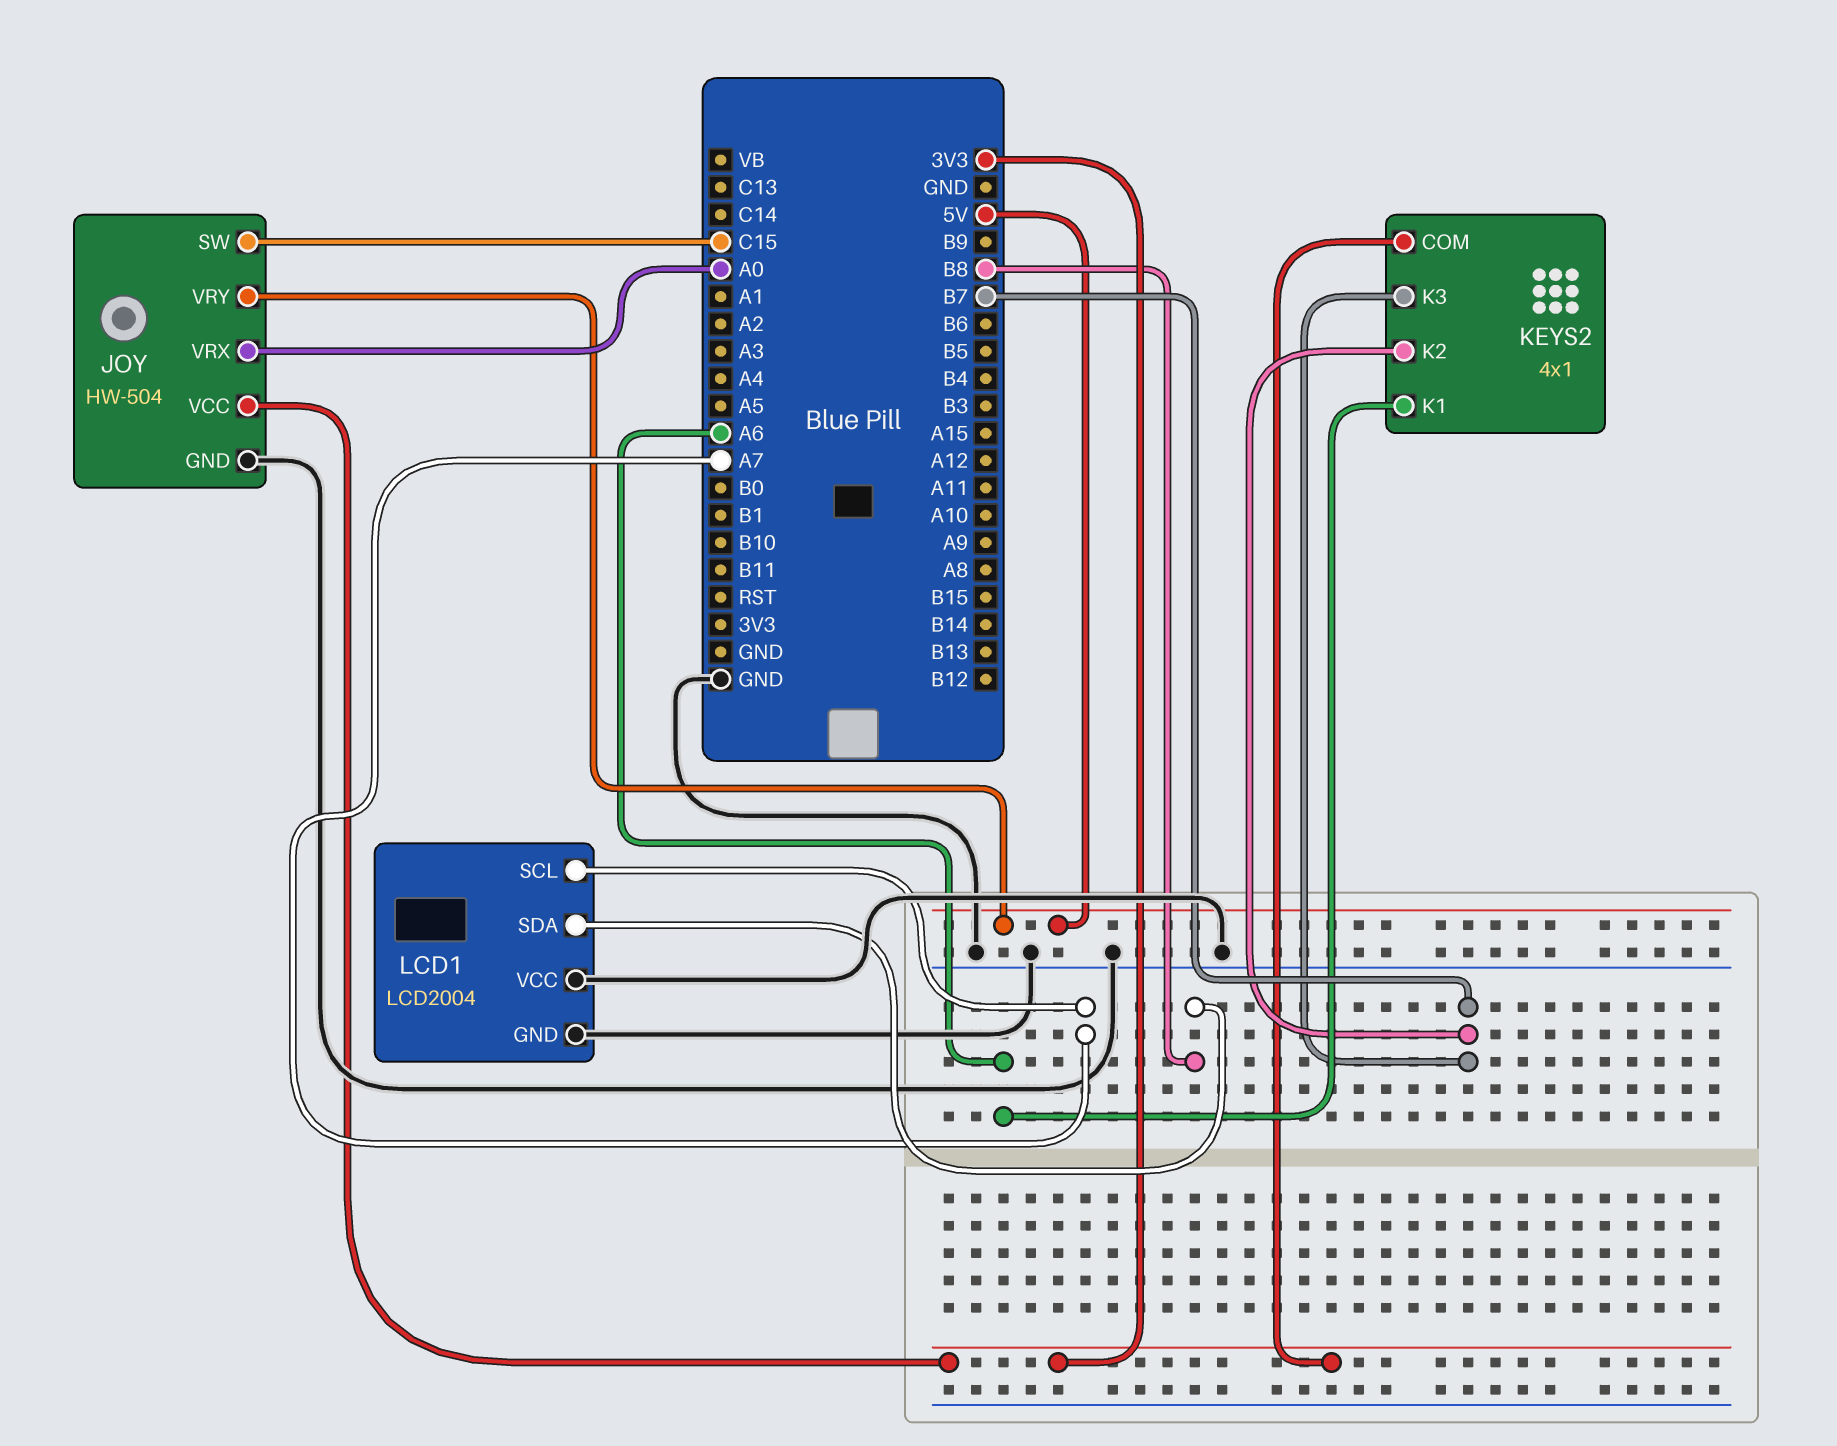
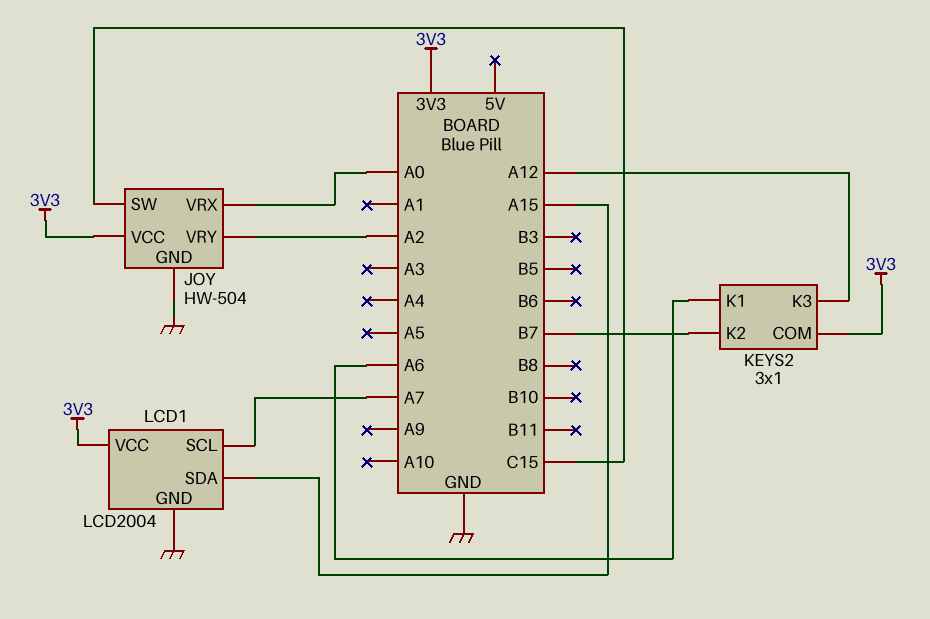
JOY pin VRY: 5V -> A2
KEYS2: 4x1 -> 3x1
KEYS2 pin K3: B7 -> A12
LCD1 pin SDA: B8 -> A15
LCD1 pin VCC: GND -> 3V3

